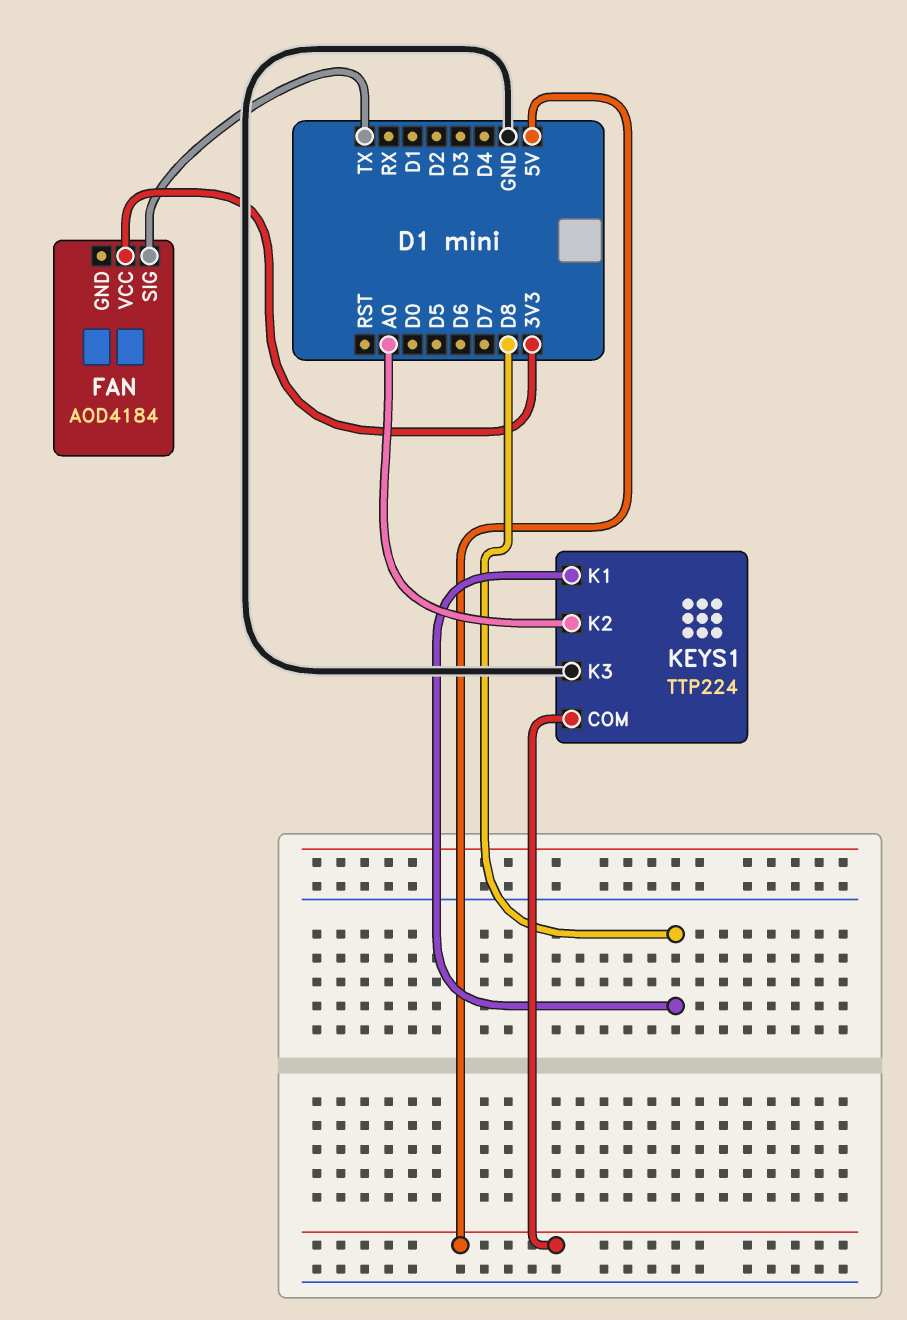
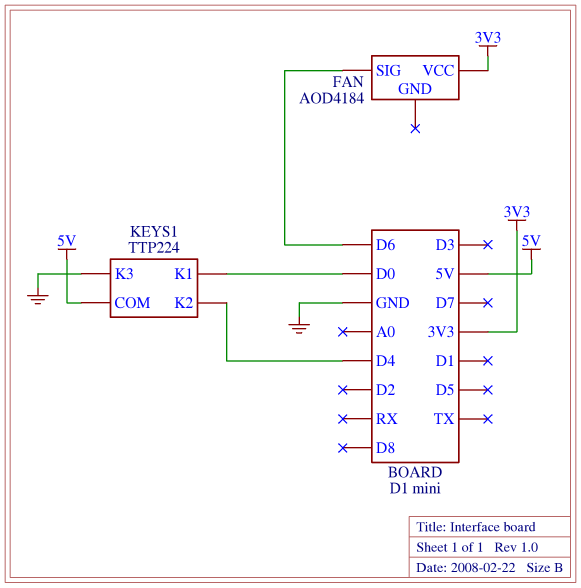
FAN pin SIG: TX -> D6
KEYS1 pin K1: D8 -> D0
KEYS1 pin K2: A0 -> D4

